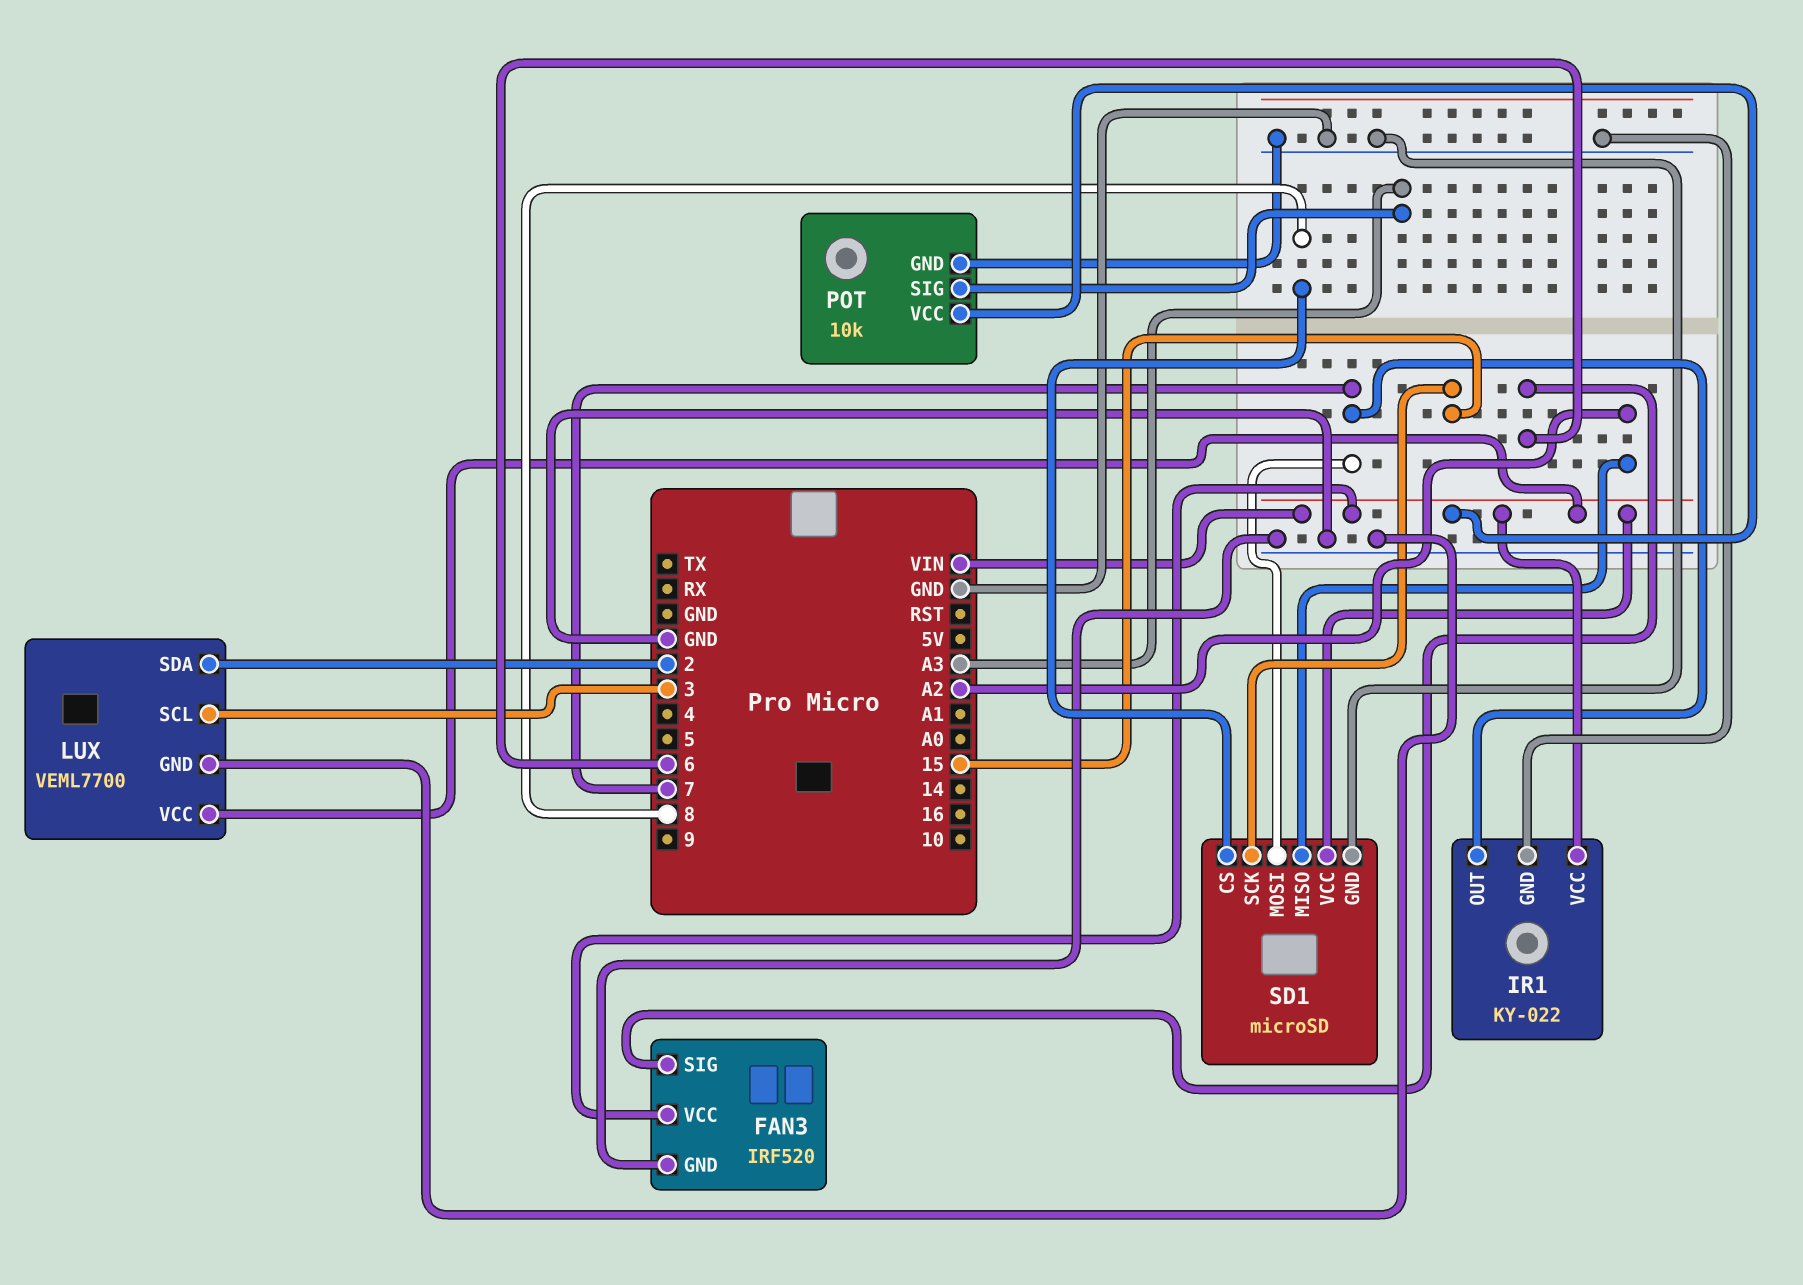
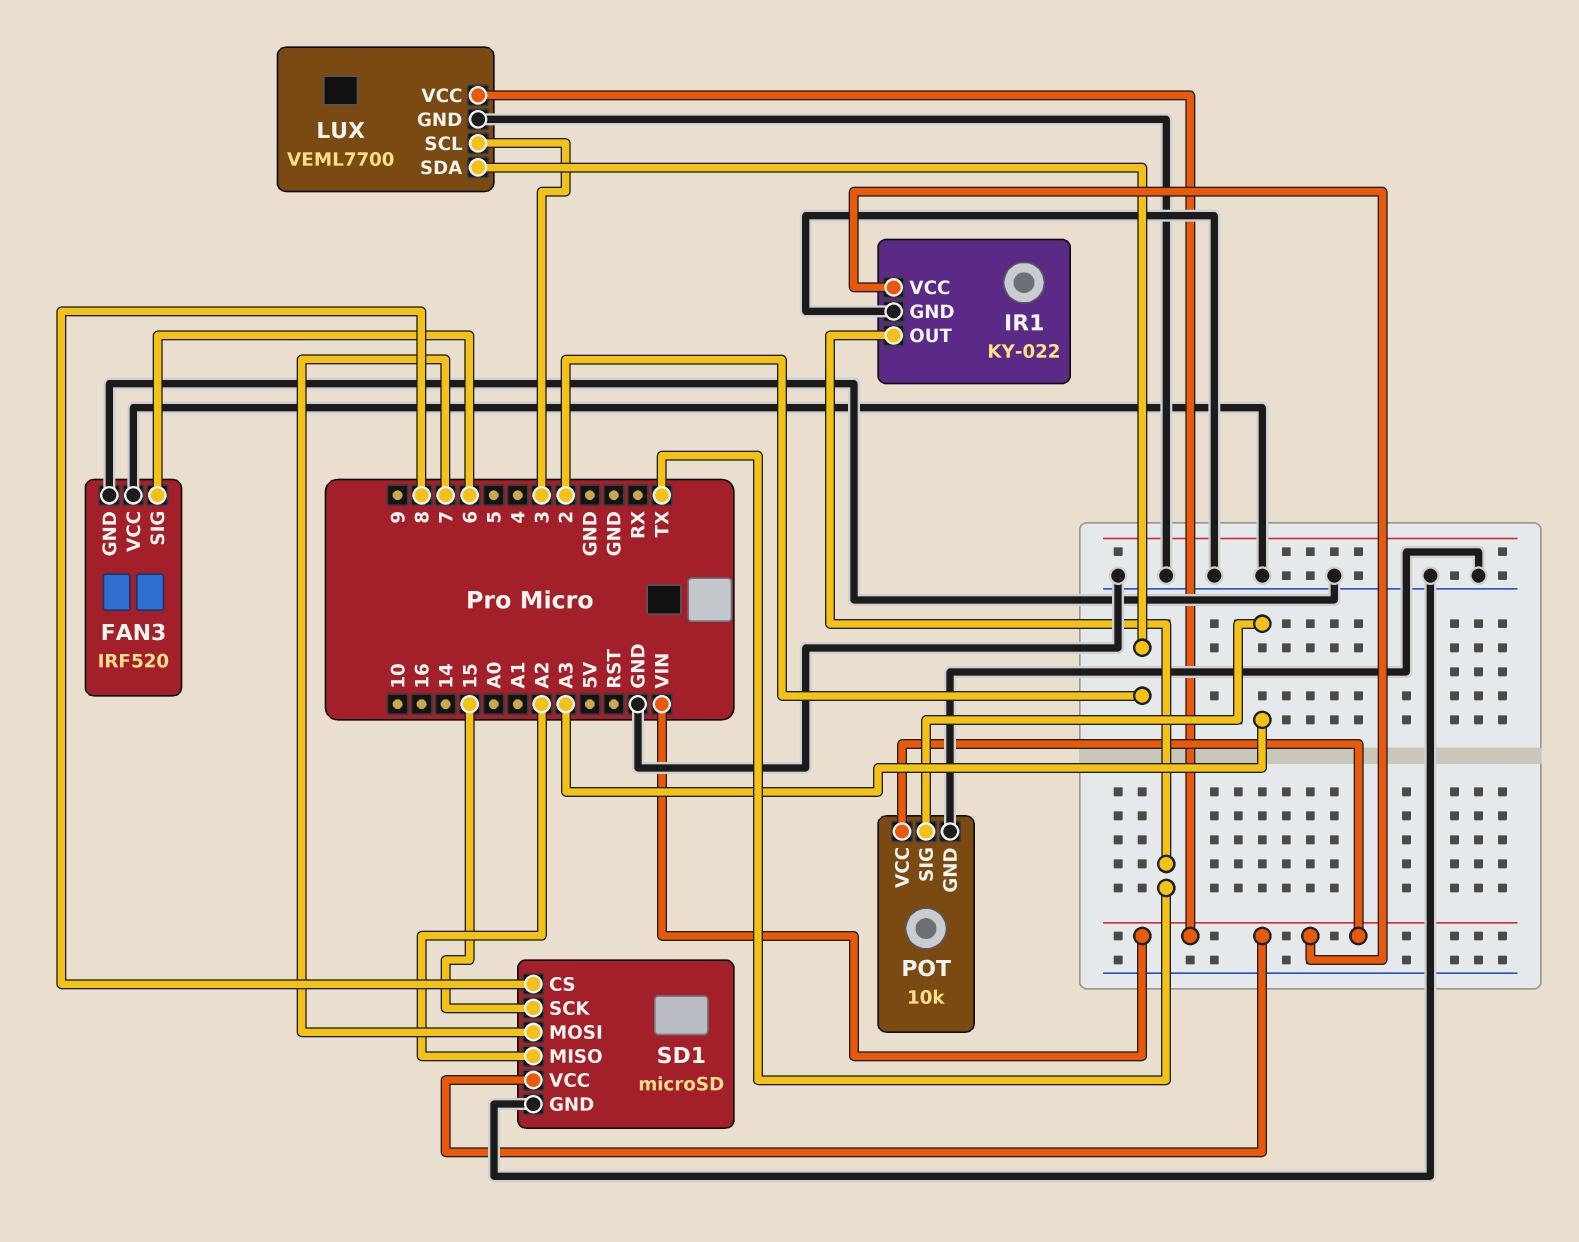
FAN3 pin VCC: VIN -> GND
IR1 pin OUT: 7 -> TX

